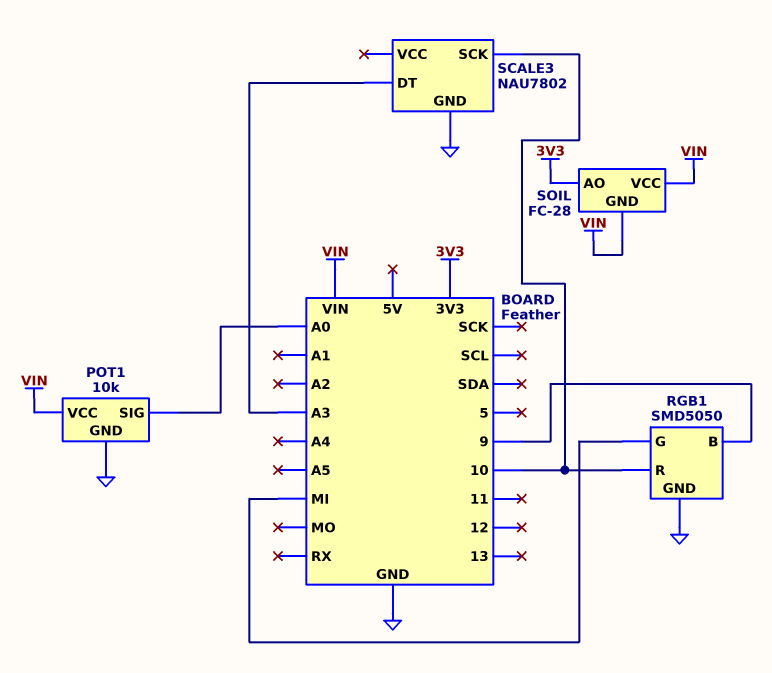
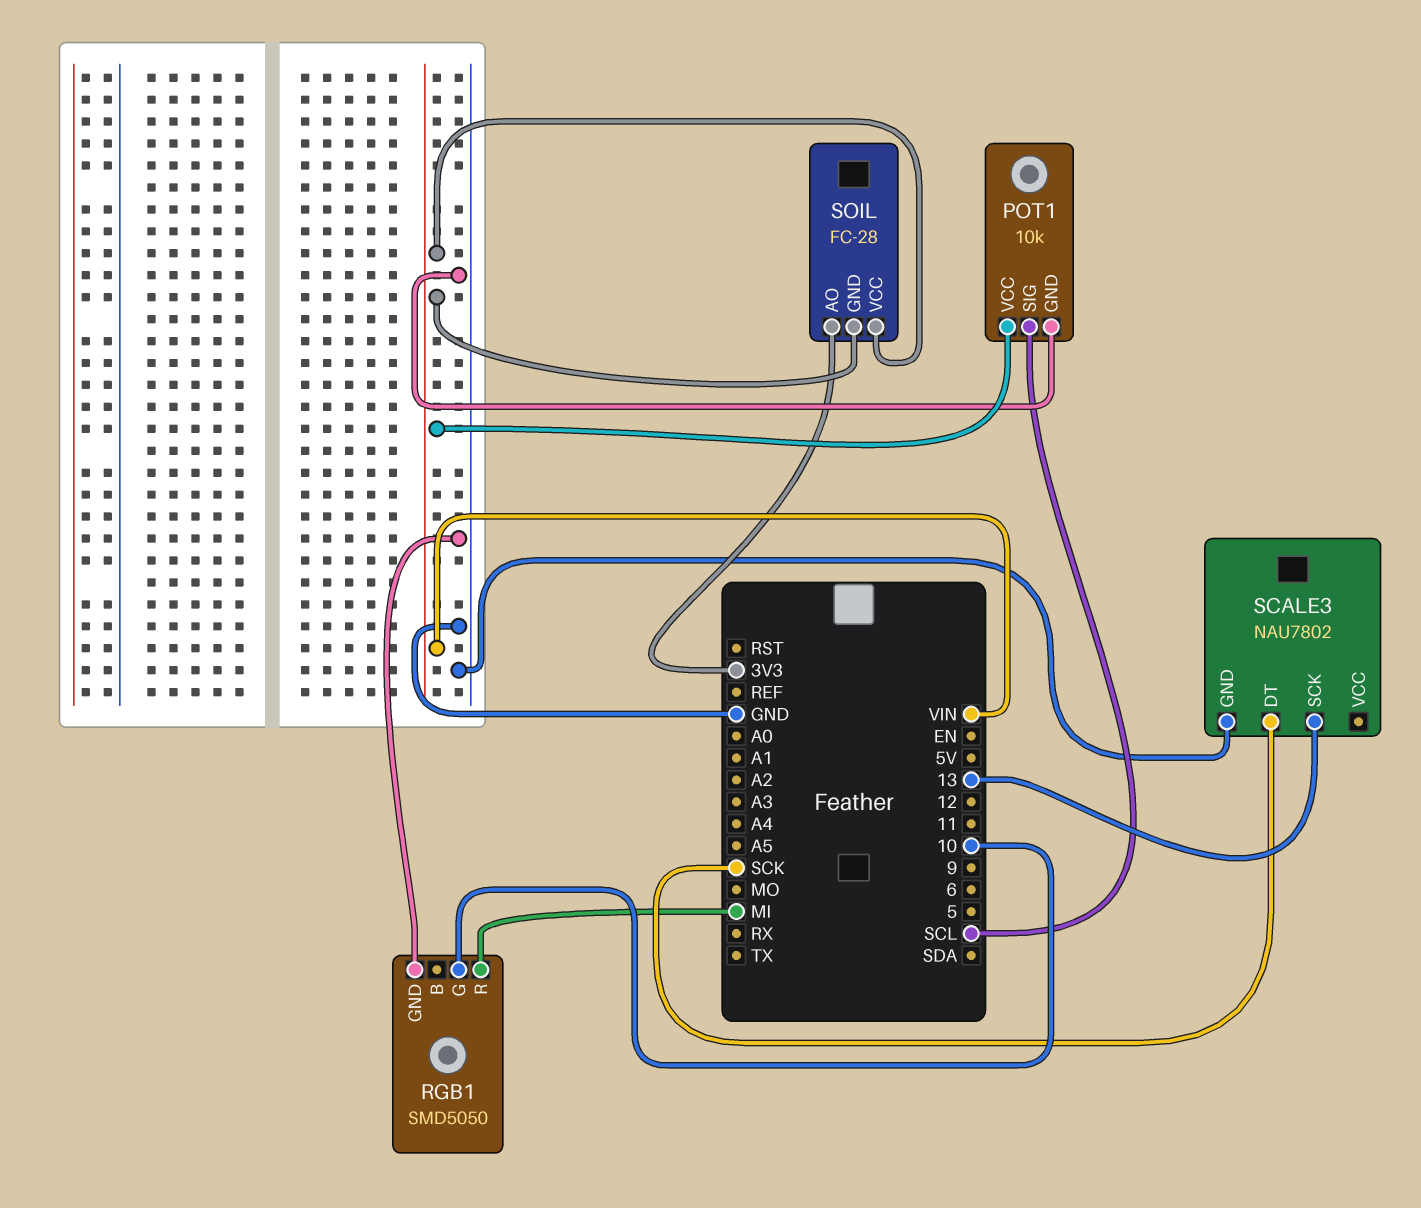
POT1 pin SIG: A0 -> SCL
RGB1 pin B: 9 -> none
RGB1 pin G: MI -> 10
RGB1 pin R: 10 -> MI
SCALE3 pin DT: A3 -> SCK
SCALE3 pin SCK: 10 -> 13

